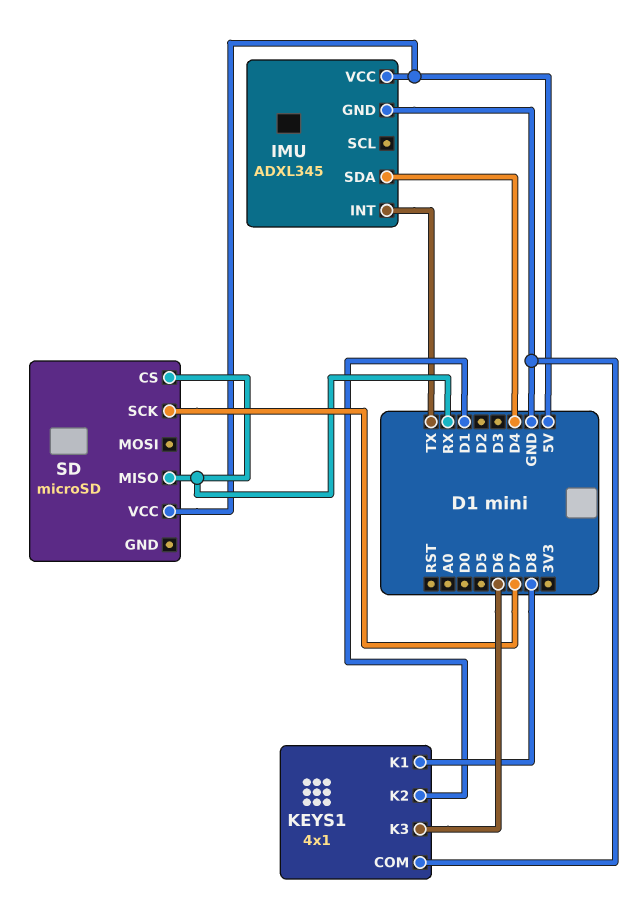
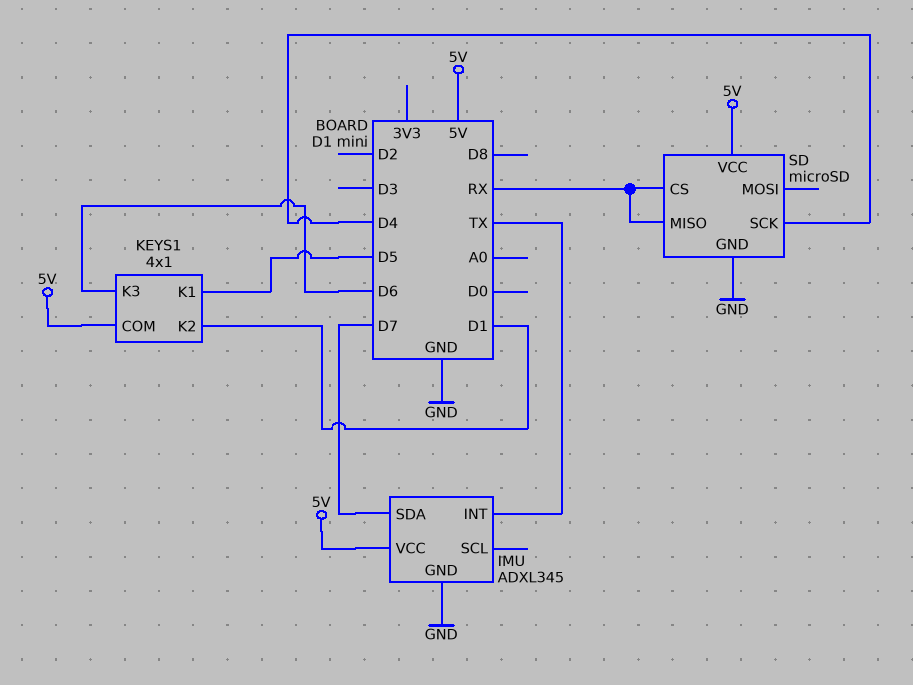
IMU pin SDA: D4 -> D7
KEYS1 pin COM: GND -> 5V
KEYS1 pin K1: D8 -> D5
SD pin GND: none -> GND
SD pin SCK: D7 -> D4

